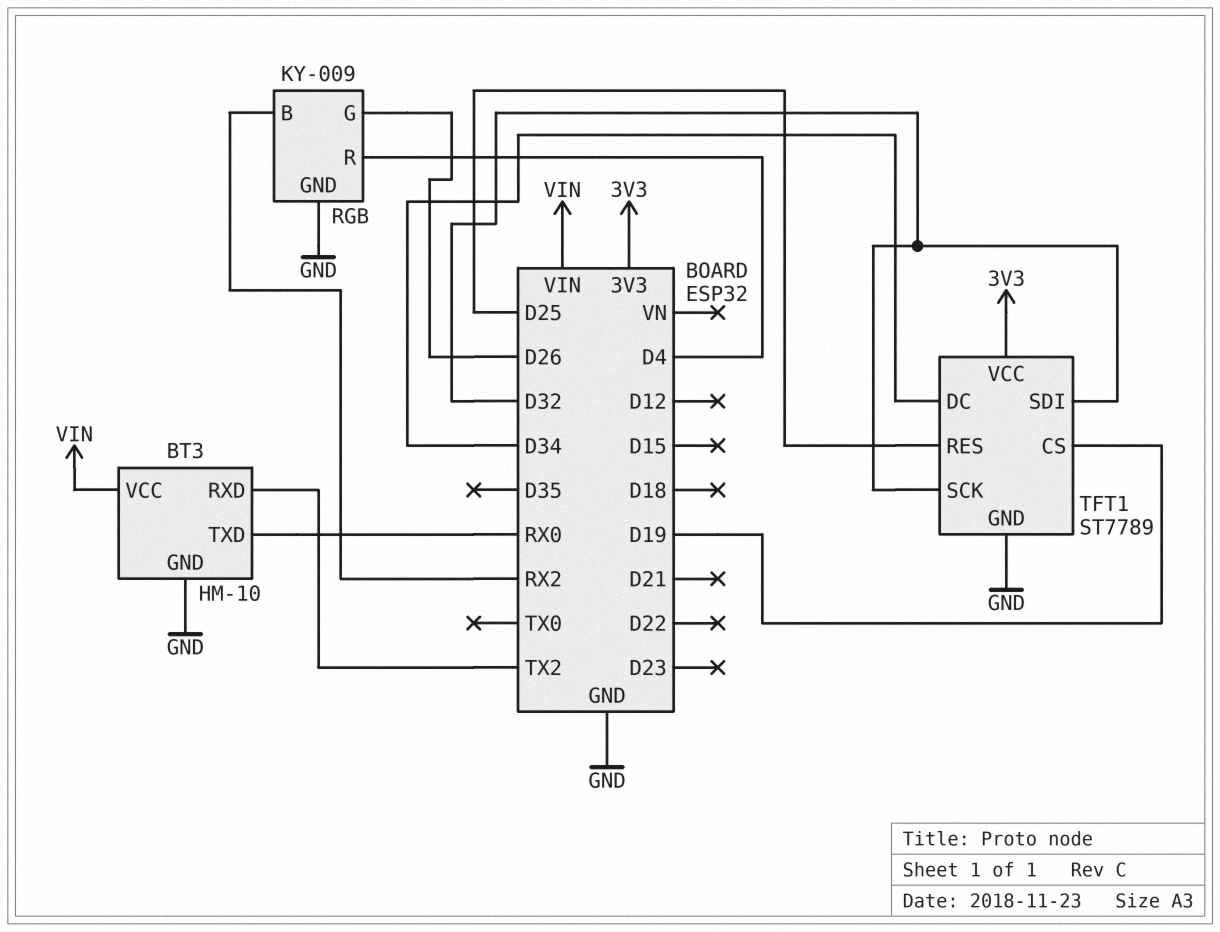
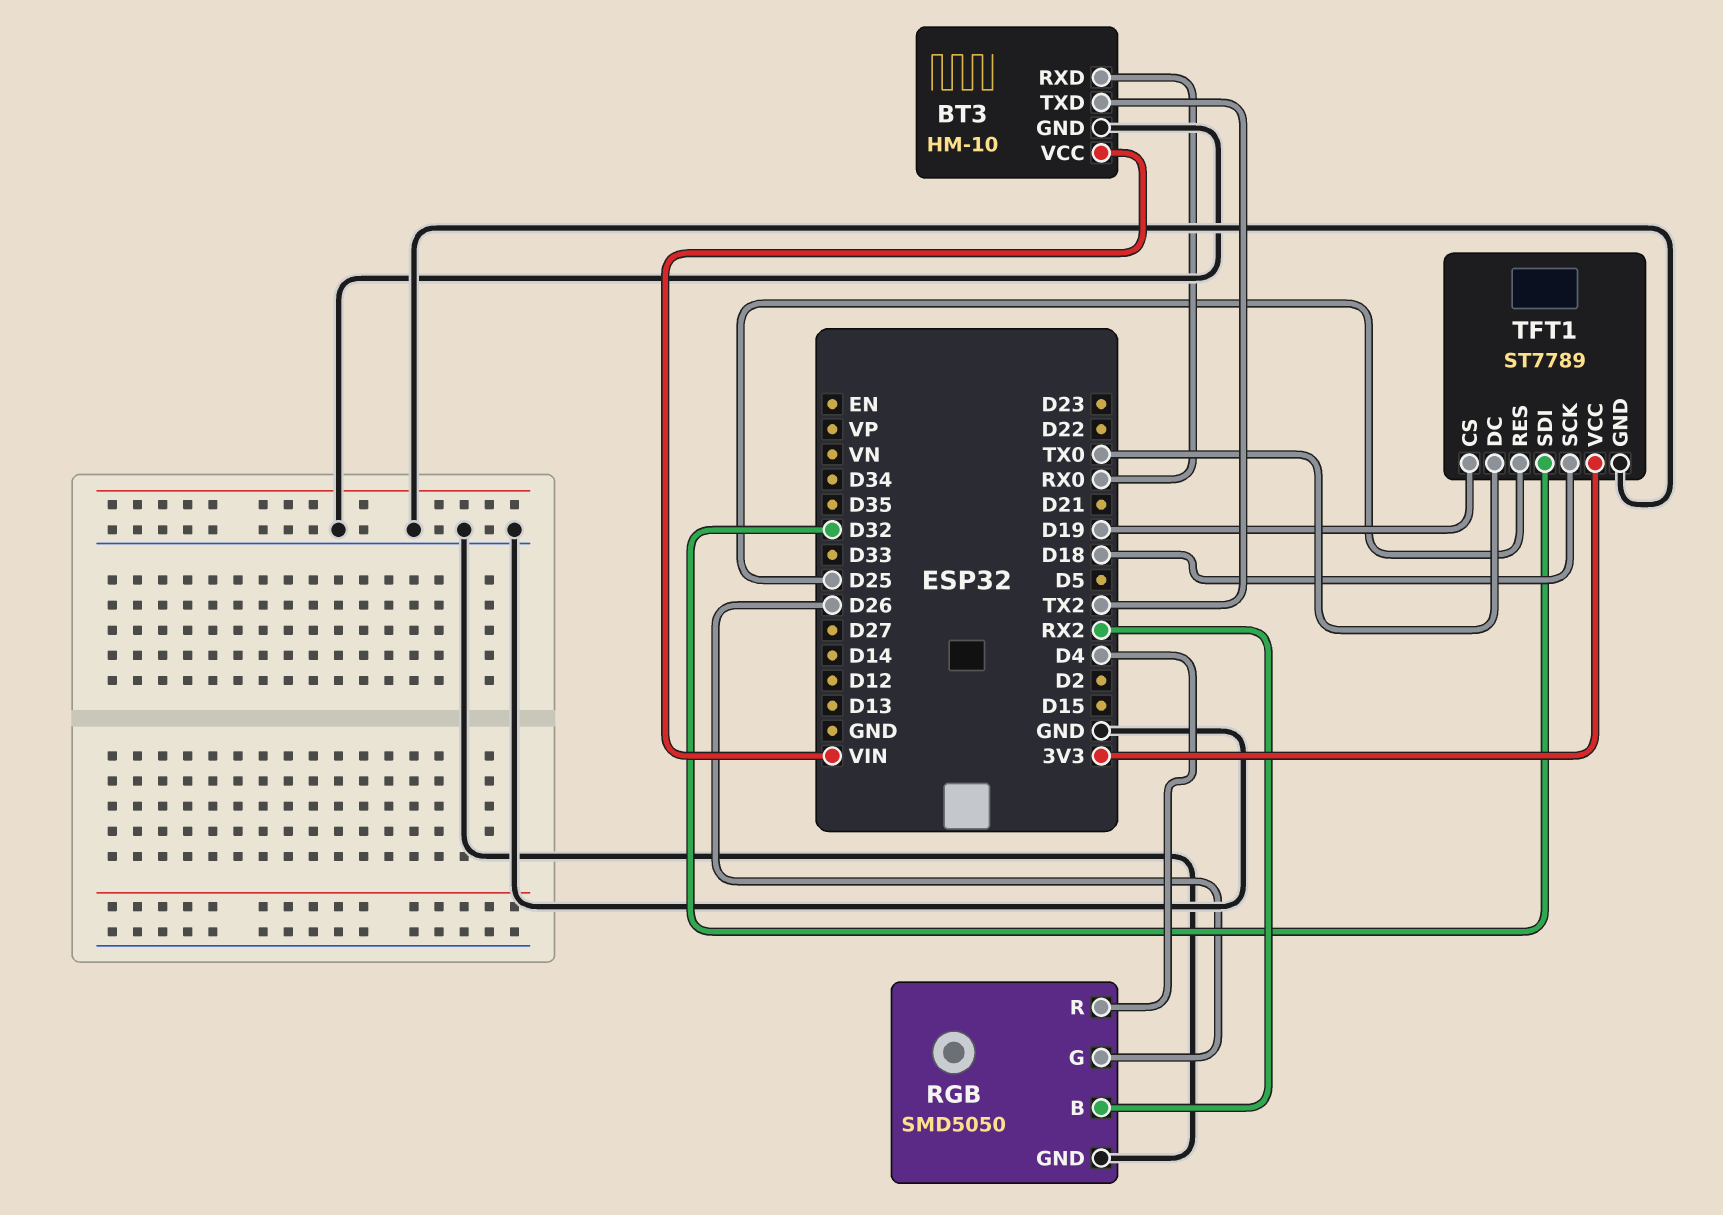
BT3 pin RXD: TX2 -> RX0
BT3 pin TXD: RX0 -> TX2
RGB: KY-009 -> SMD5050
TFT1 pin DC: D34 -> TX0
TFT1 pin SCK: D32 -> D18

